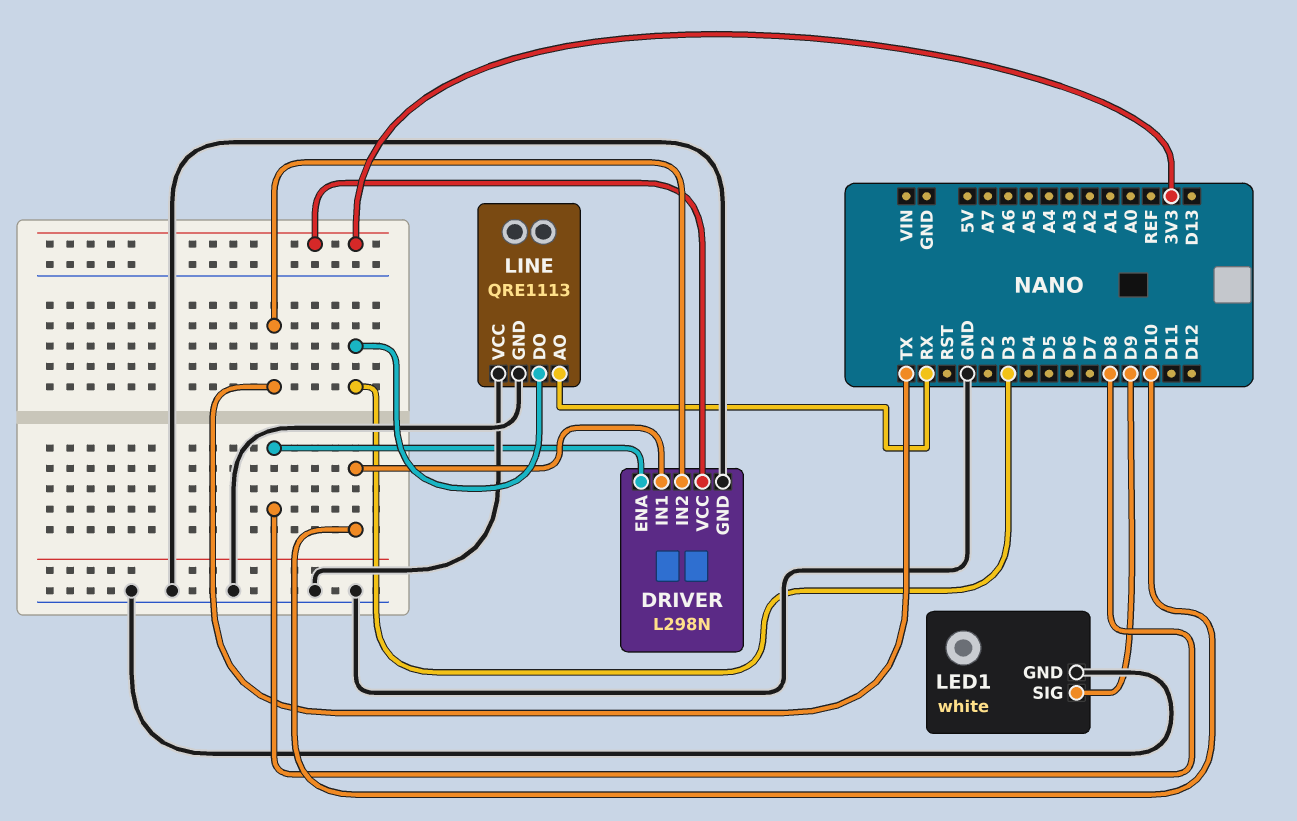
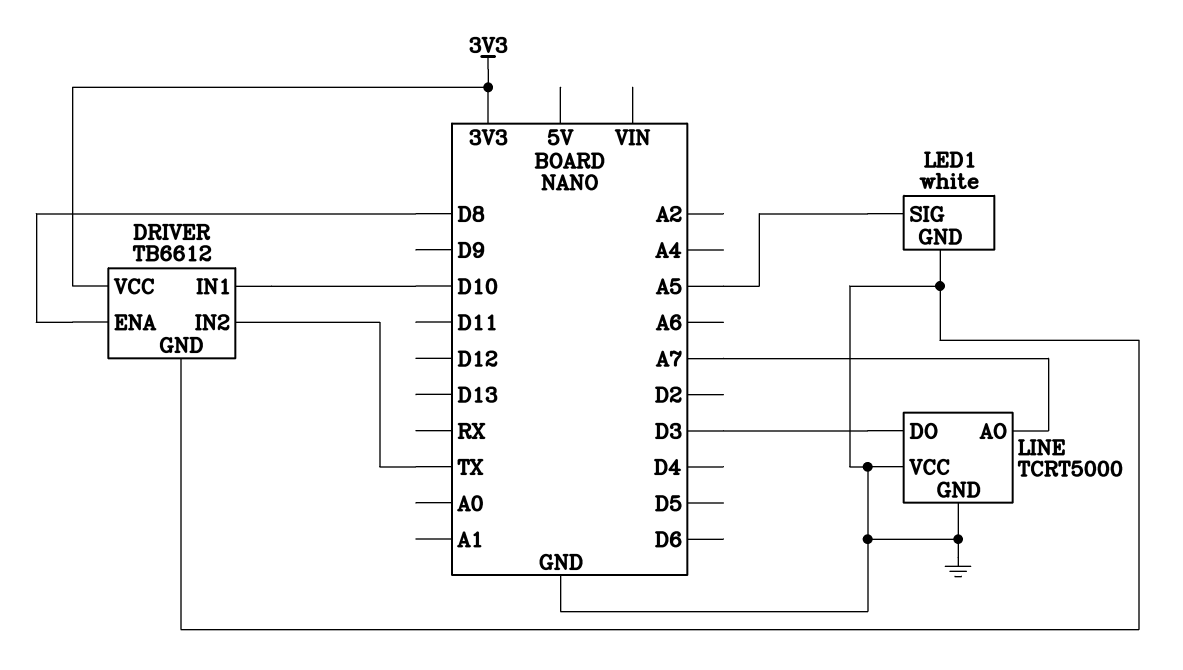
DRIVER: L298N -> TB6612
LED1 pin SIG: D9 -> A5
LINE: QRE1113 -> TCRT5000
LINE pin AO: RX -> A7

